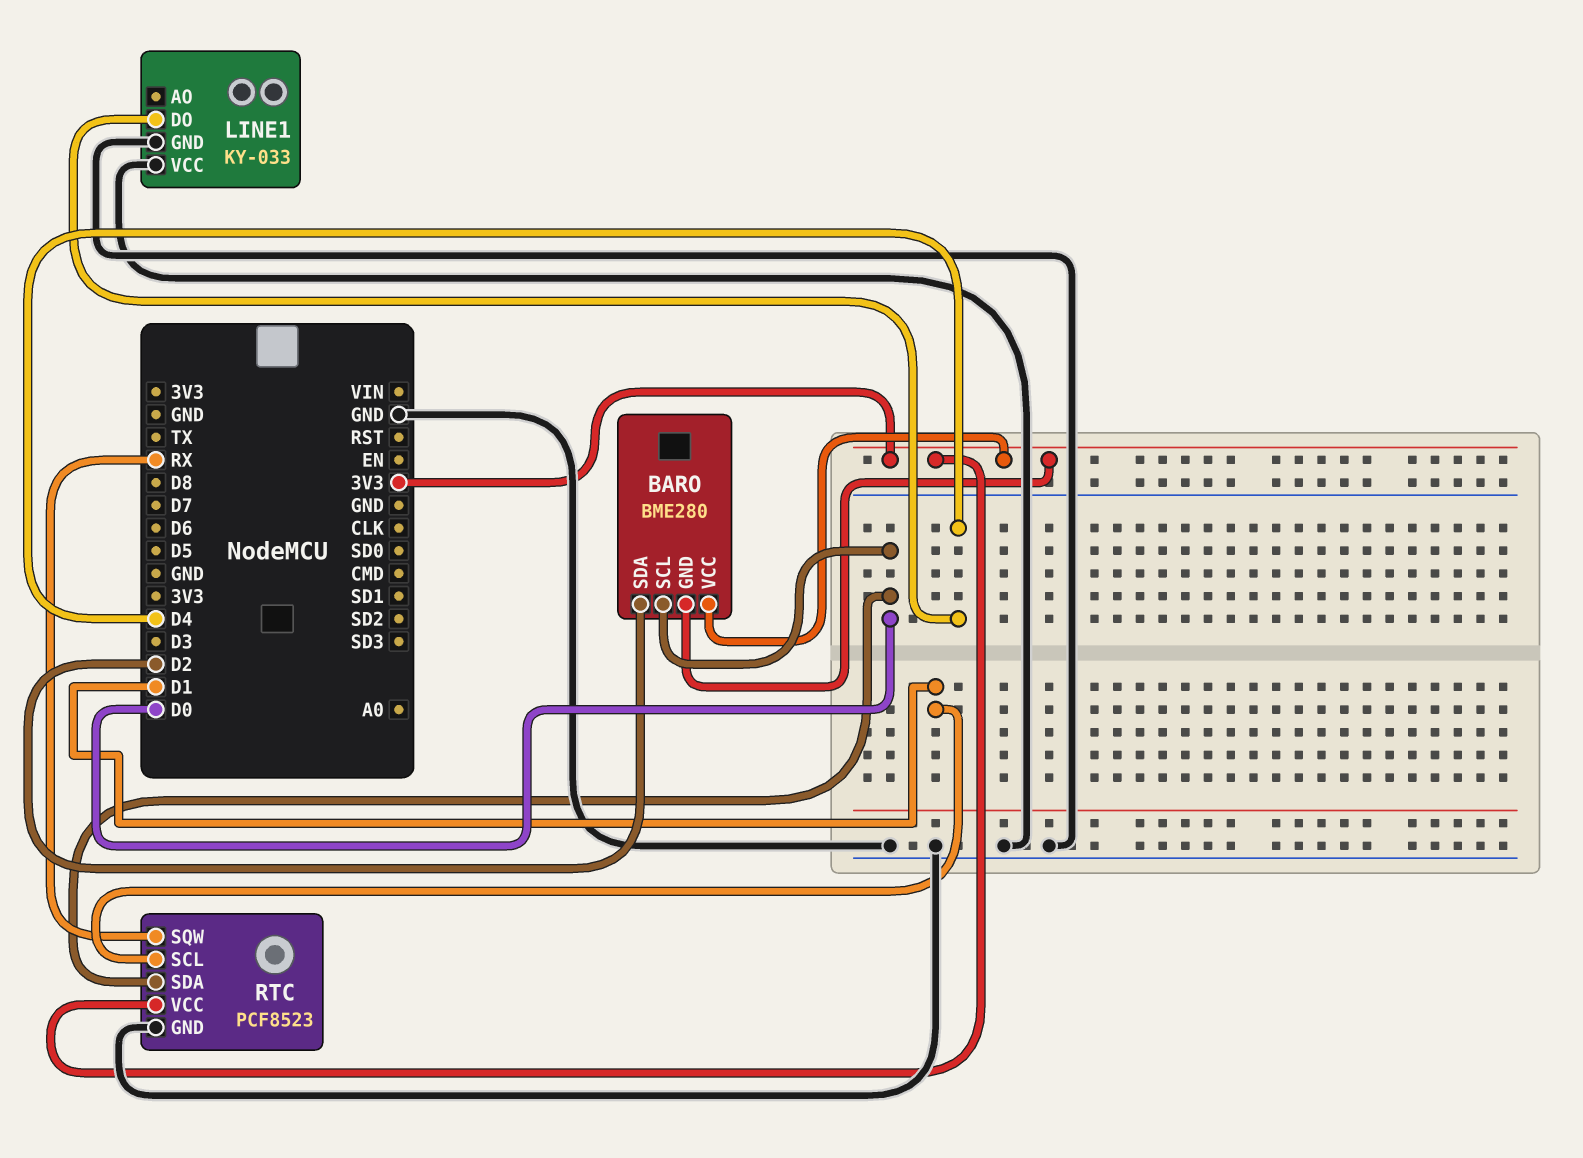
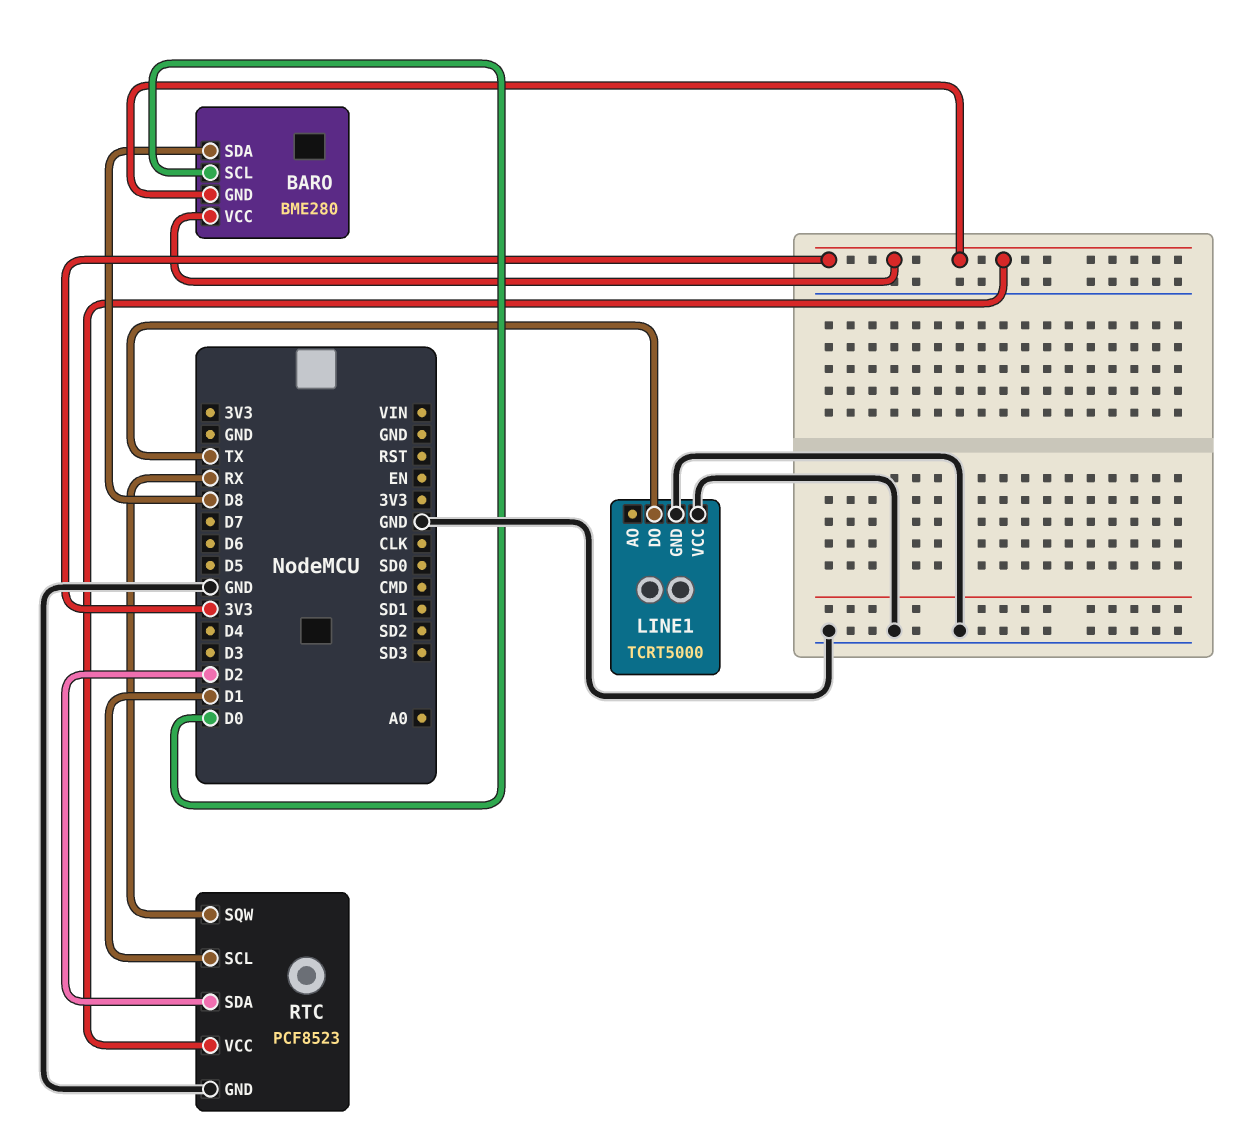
BARO pin SDA: D2 -> D8
LINE1: KY-033 -> TCRT5000
LINE1 pin DO: D4 -> TX
RTC pin SDA: D0 -> D2

